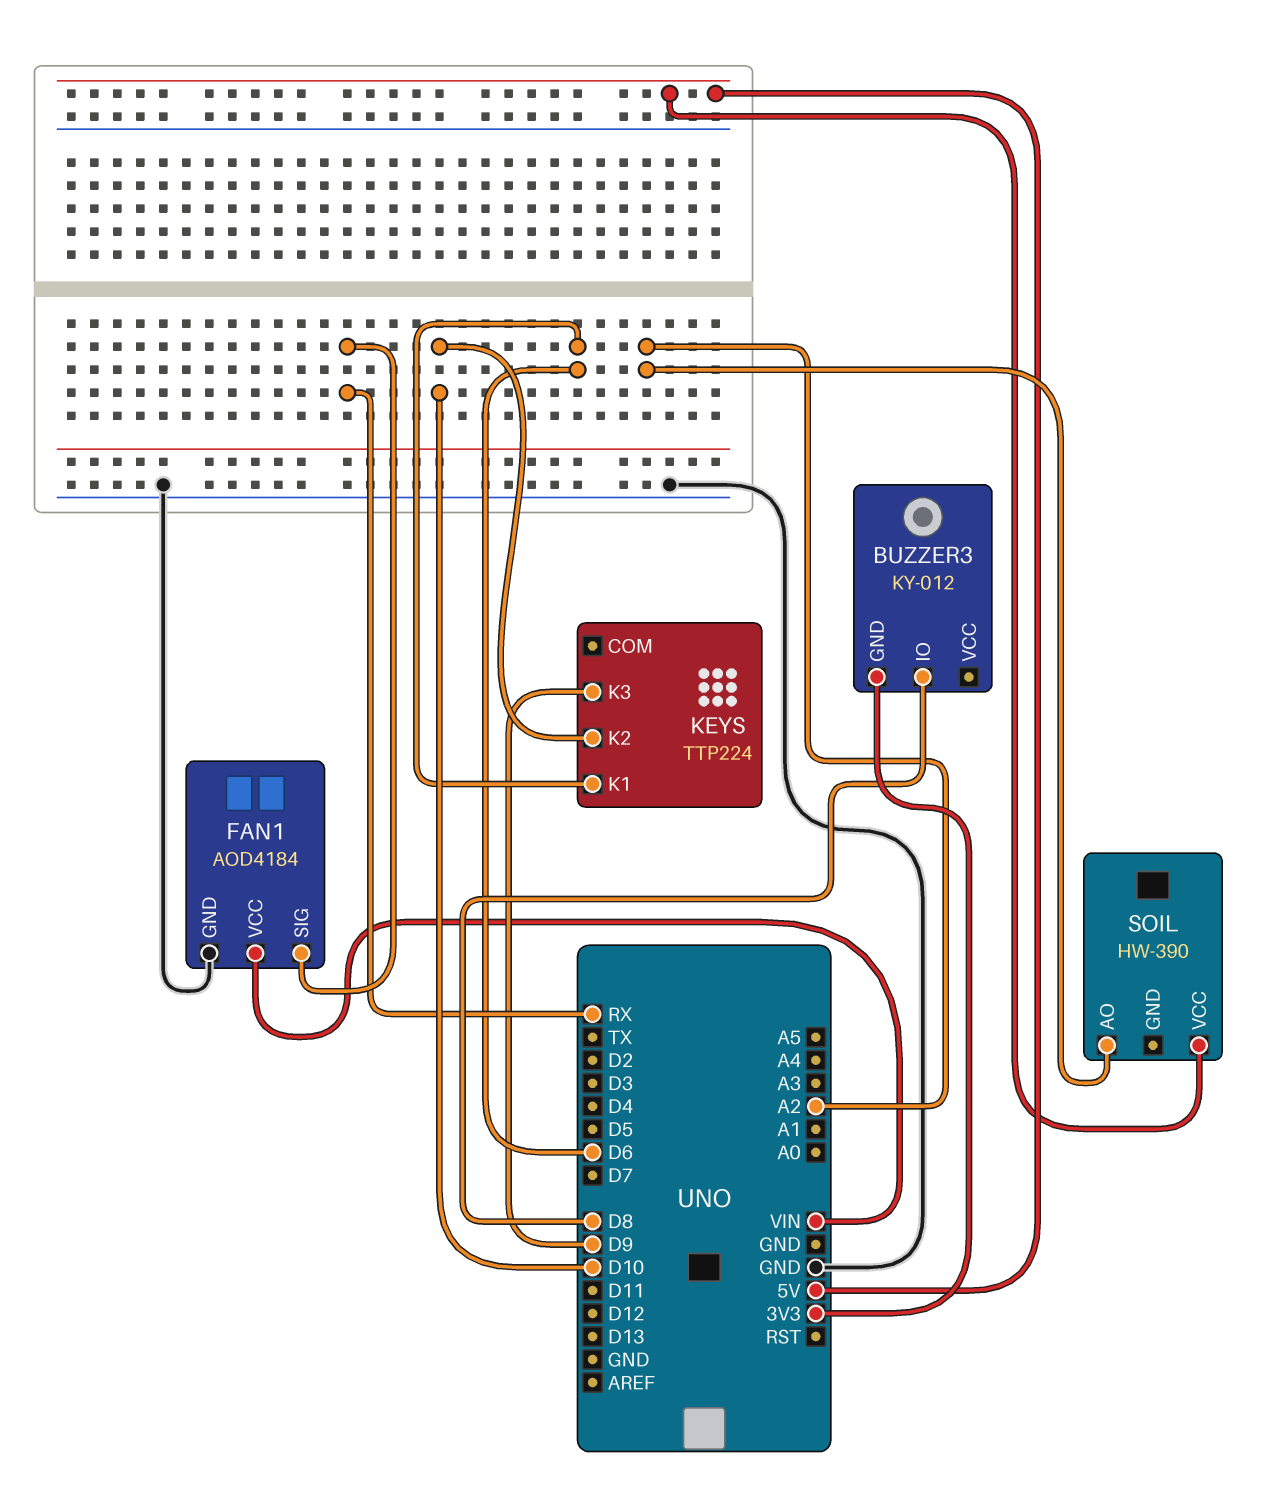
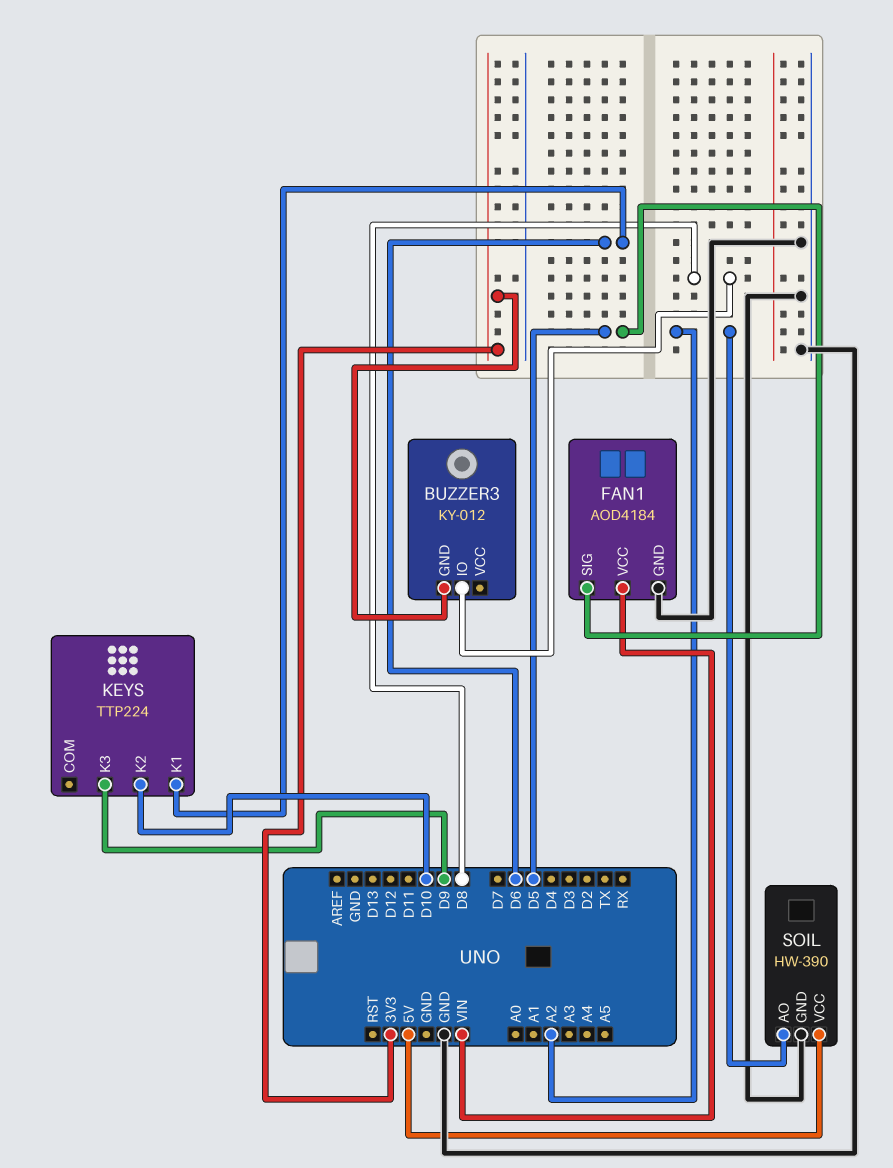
FAN1 pin SIG: RX -> D5
SOIL pin GND: none -> GND

